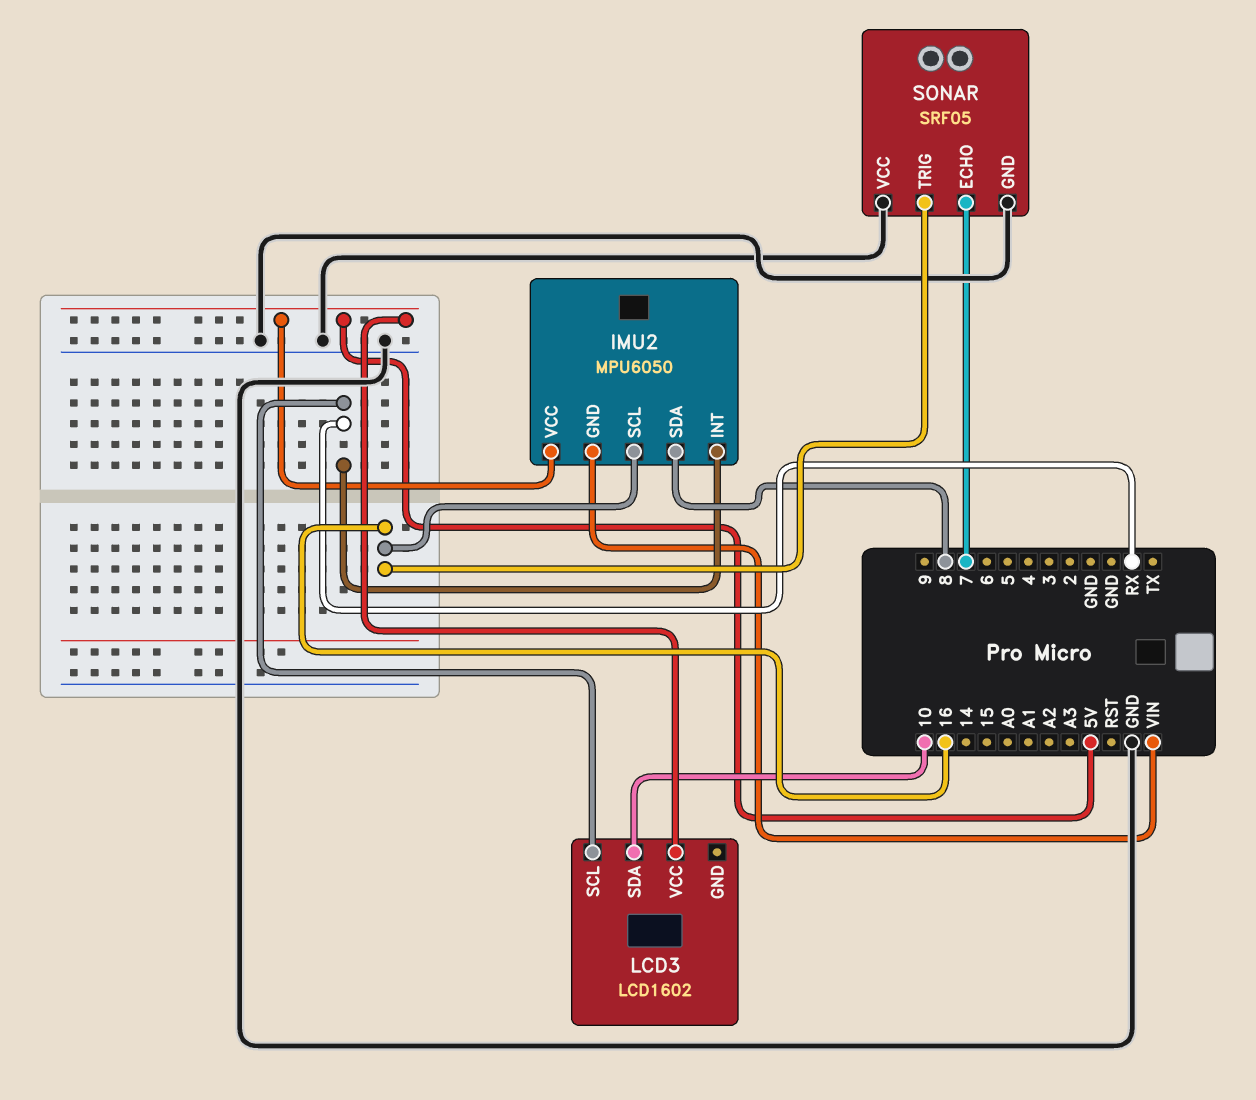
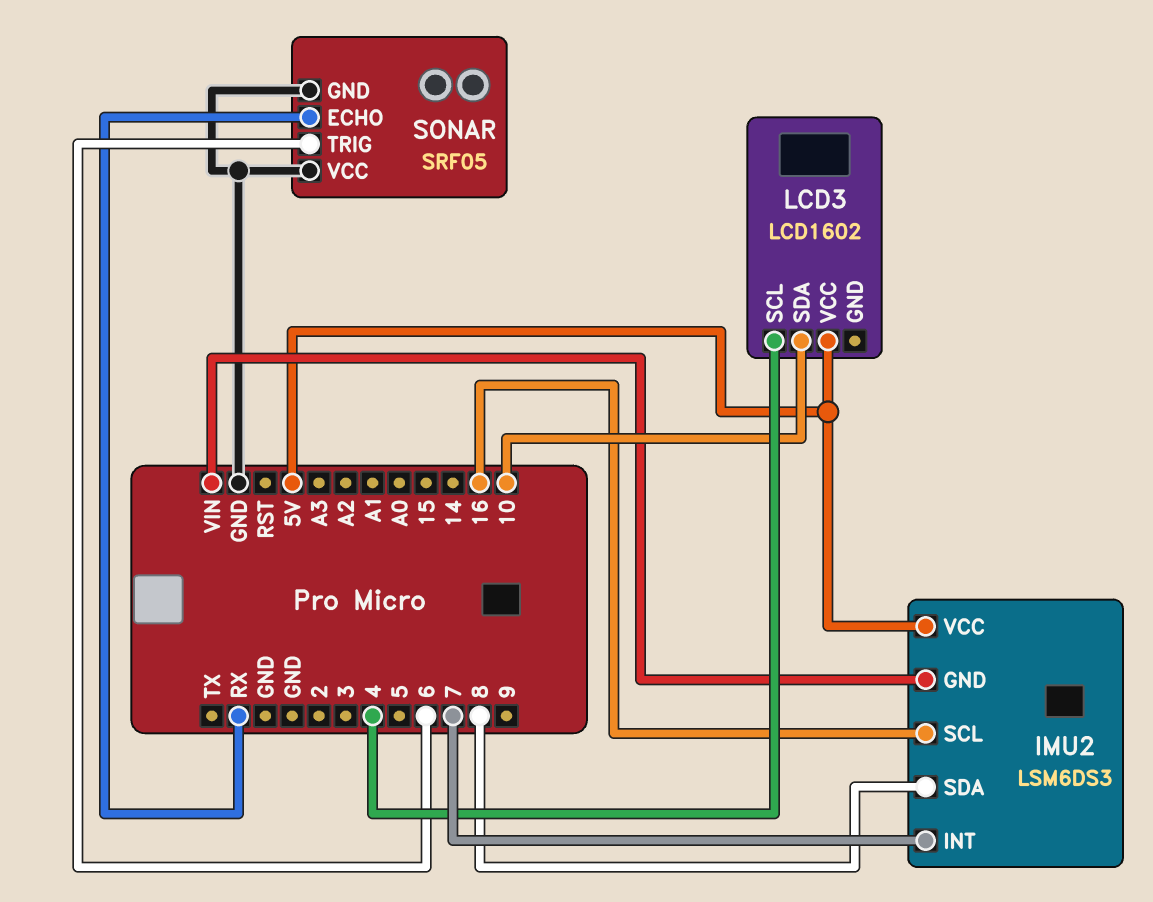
IMU2: MPU6050 -> LSM6DS3
IMU2 pin INT: RX -> 7
LCD3 pin SCL: RX -> 4
SONAR pin ECHO: 7 -> RX
SONAR pin TRIG: 16 -> 6

